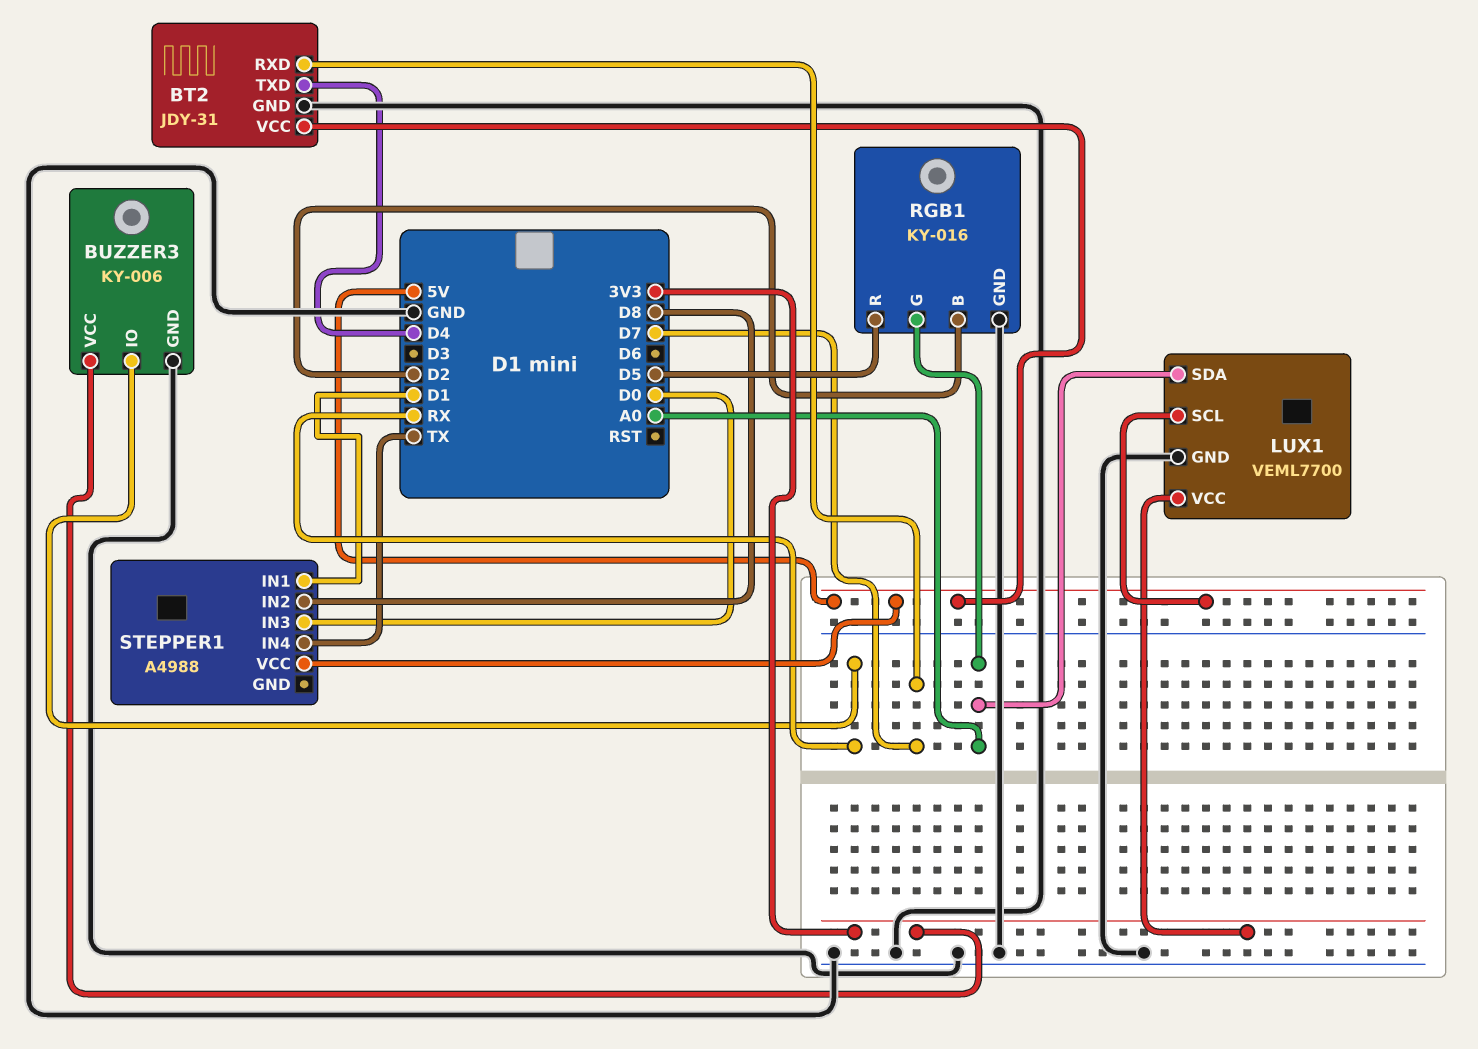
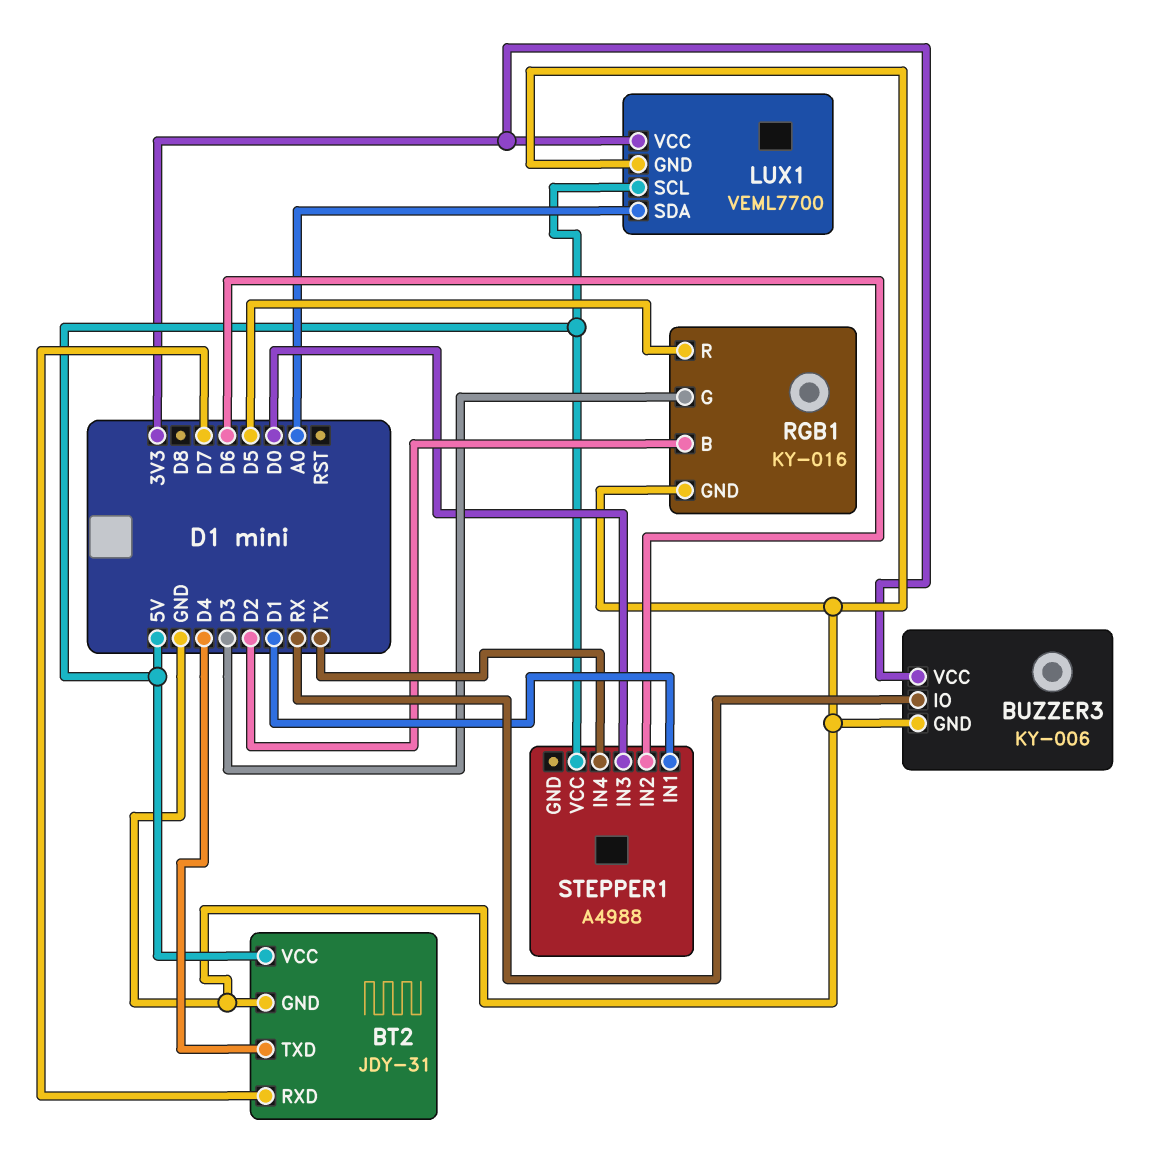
RGB1 pin G: A0 -> D3
STEPPER1 pin IN2: D8 -> D6

